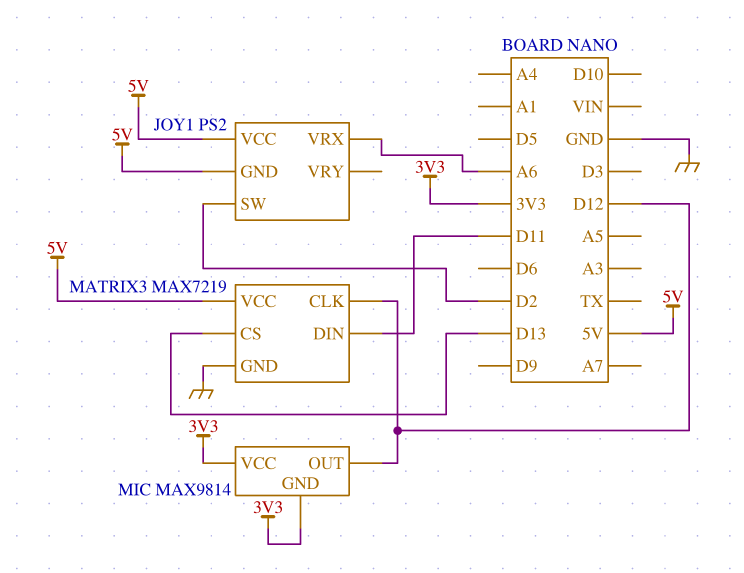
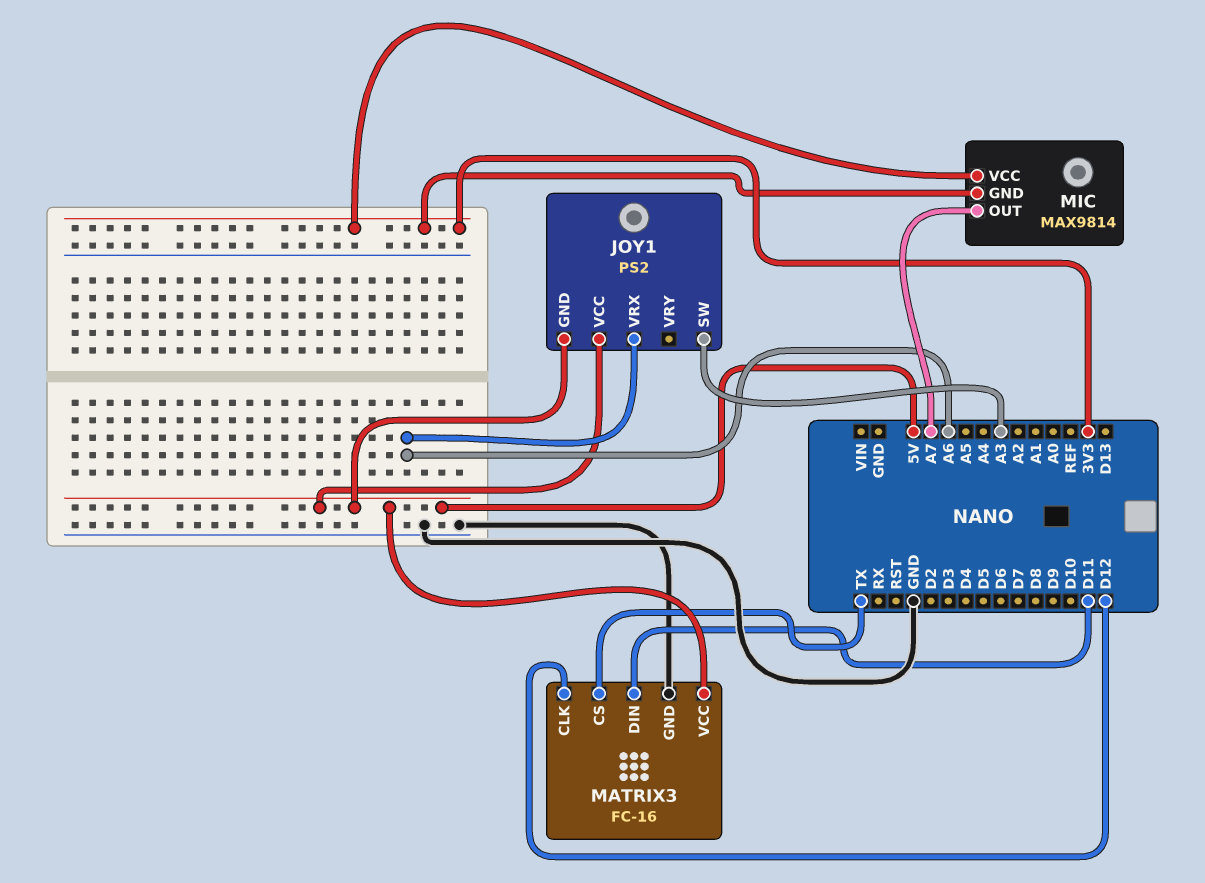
JOY1 pin SW: D2 -> A3
MATRIX3: MAX7219 -> FC-16
MATRIX3 pin CS: D13 -> TX
MIC pin OUT: D12 -> A7

